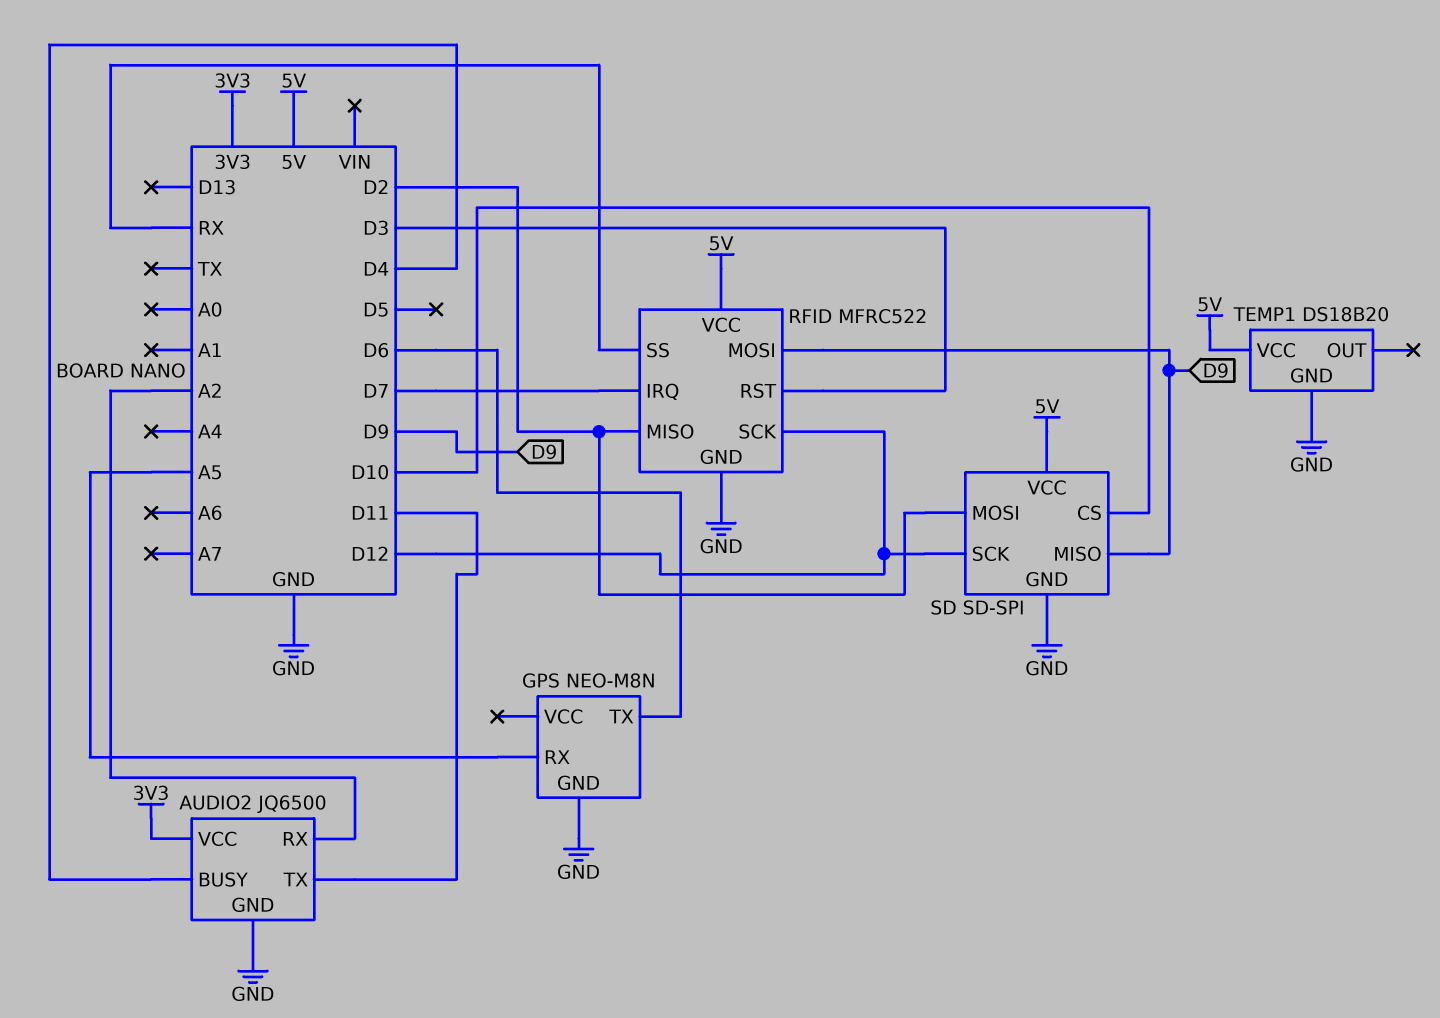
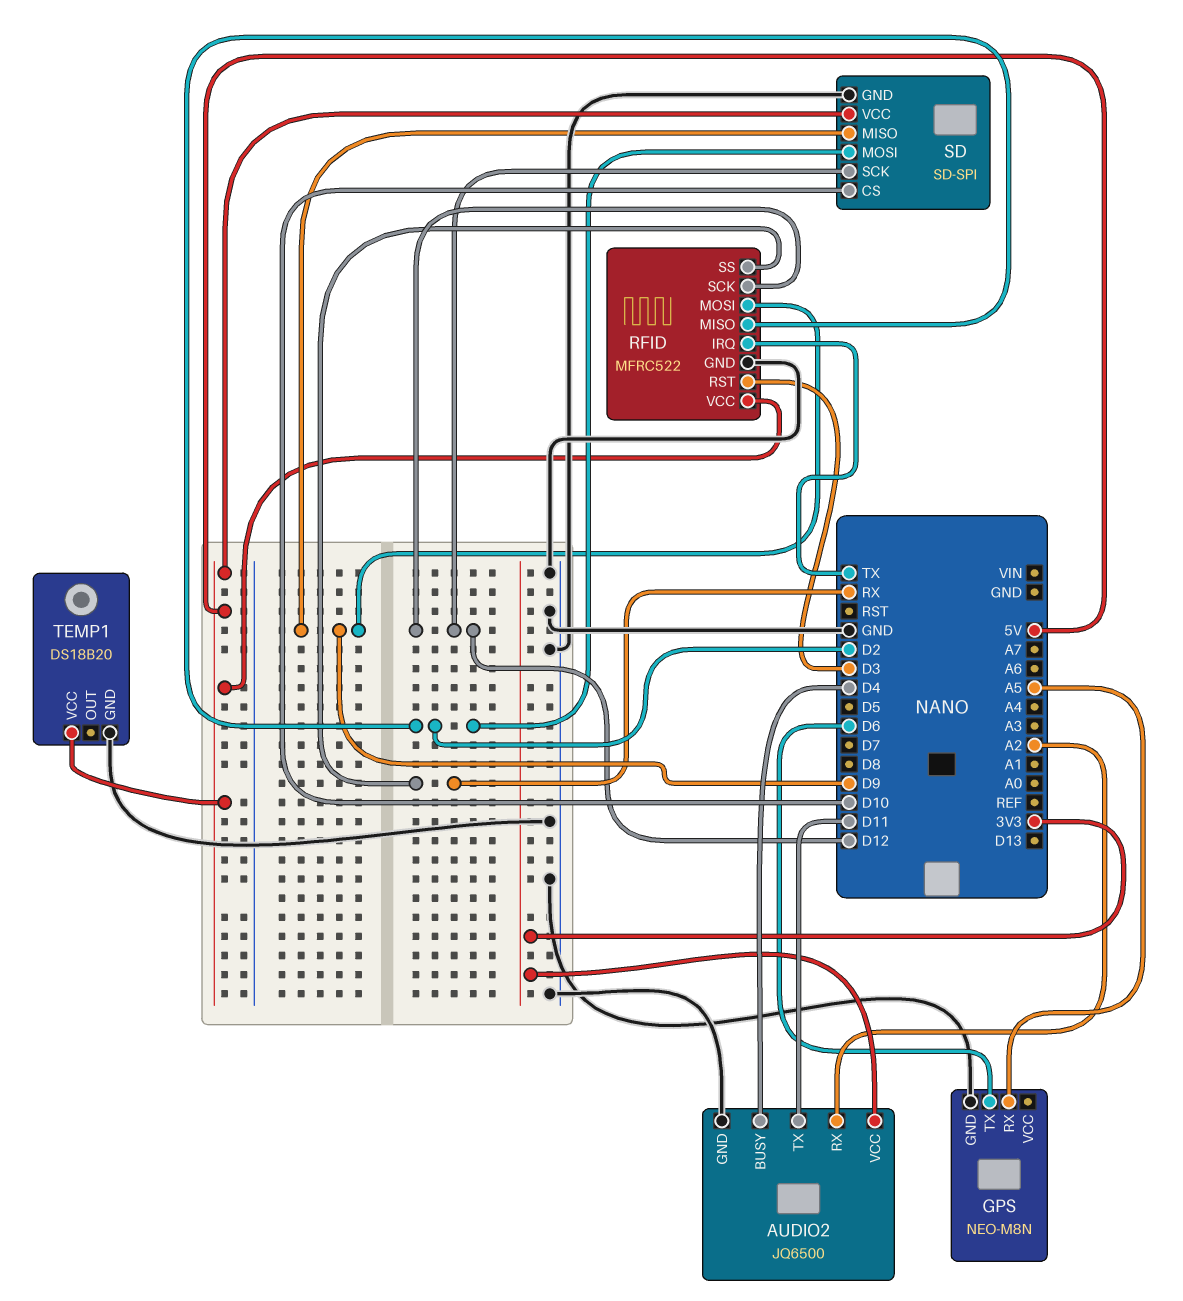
RFID pin IRQ: D7 -> TX

